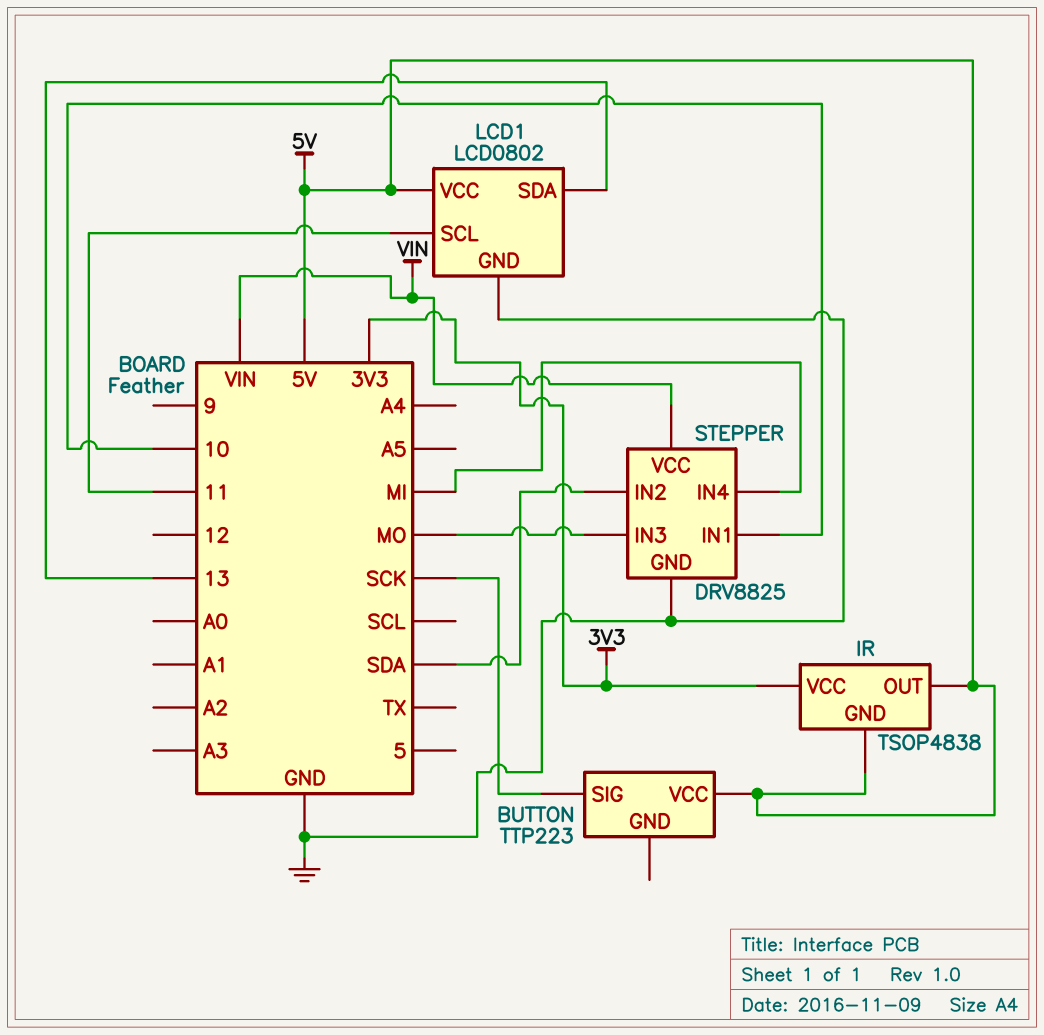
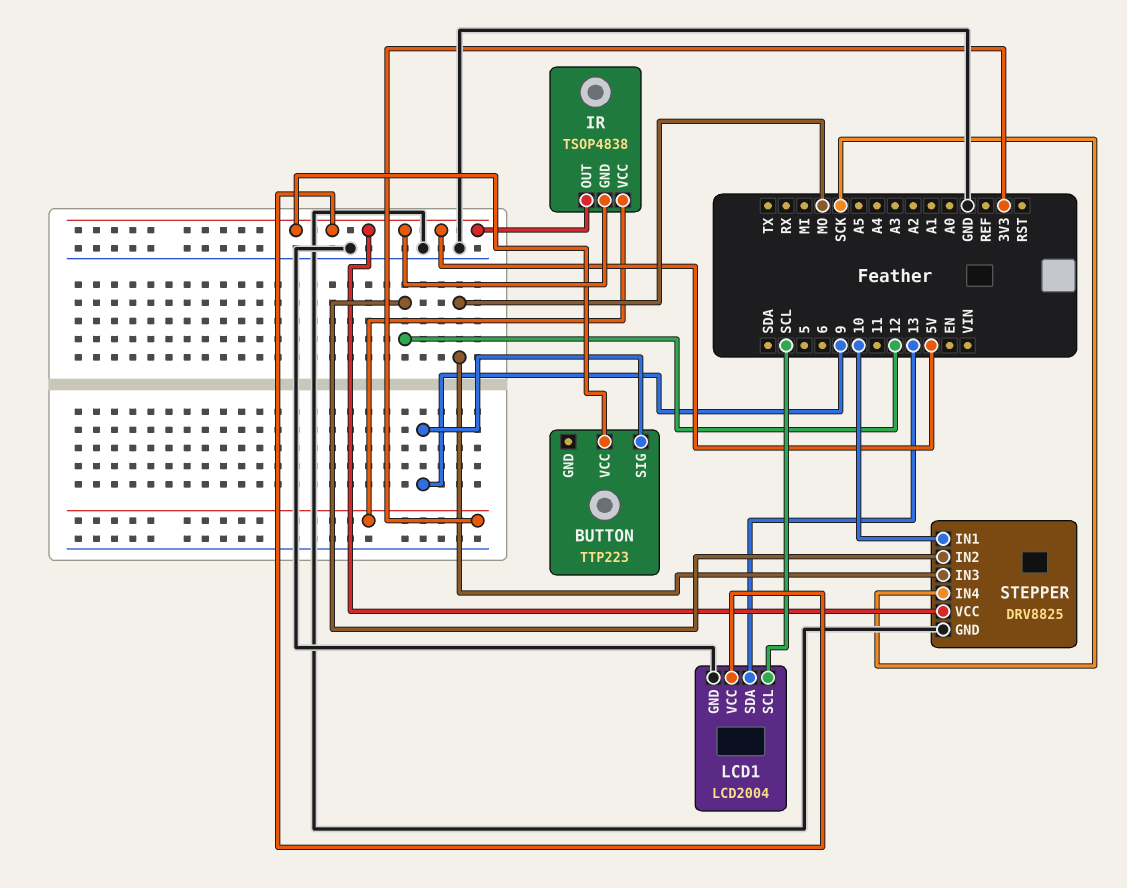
BUTTON pin SIG: SCK -> 9
LCD1: LCD0802 -> LCD2004
LCD1 pin SCL: 11 -> SCL
STEPPER pin IN2: SDA -> 12
STEPPER pin IN4: MI -> SCK
STEPPER pin VCC: VIN -> 5V

